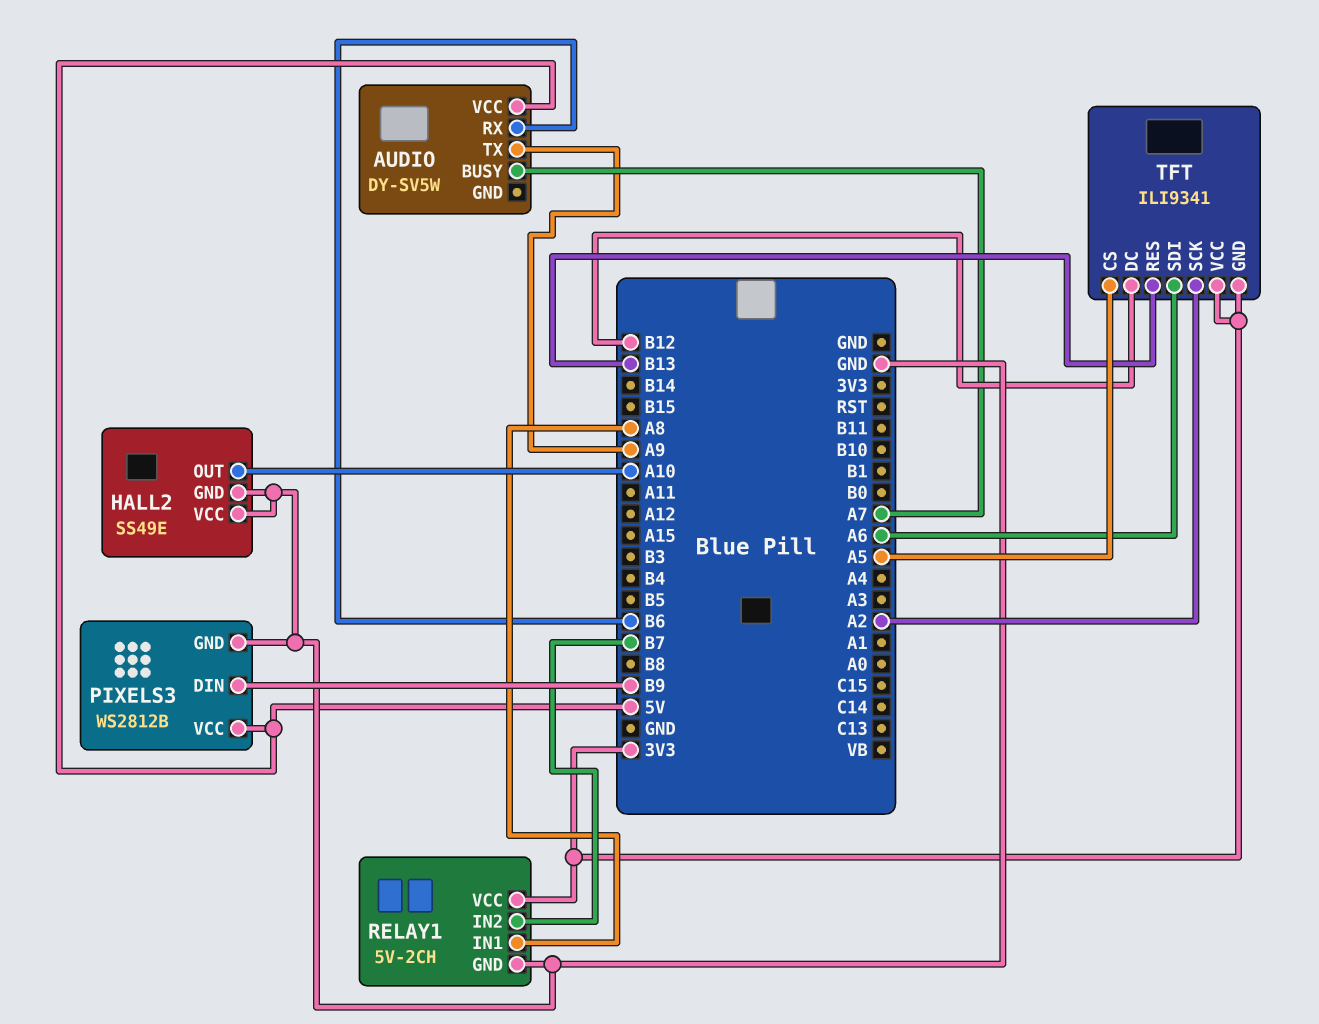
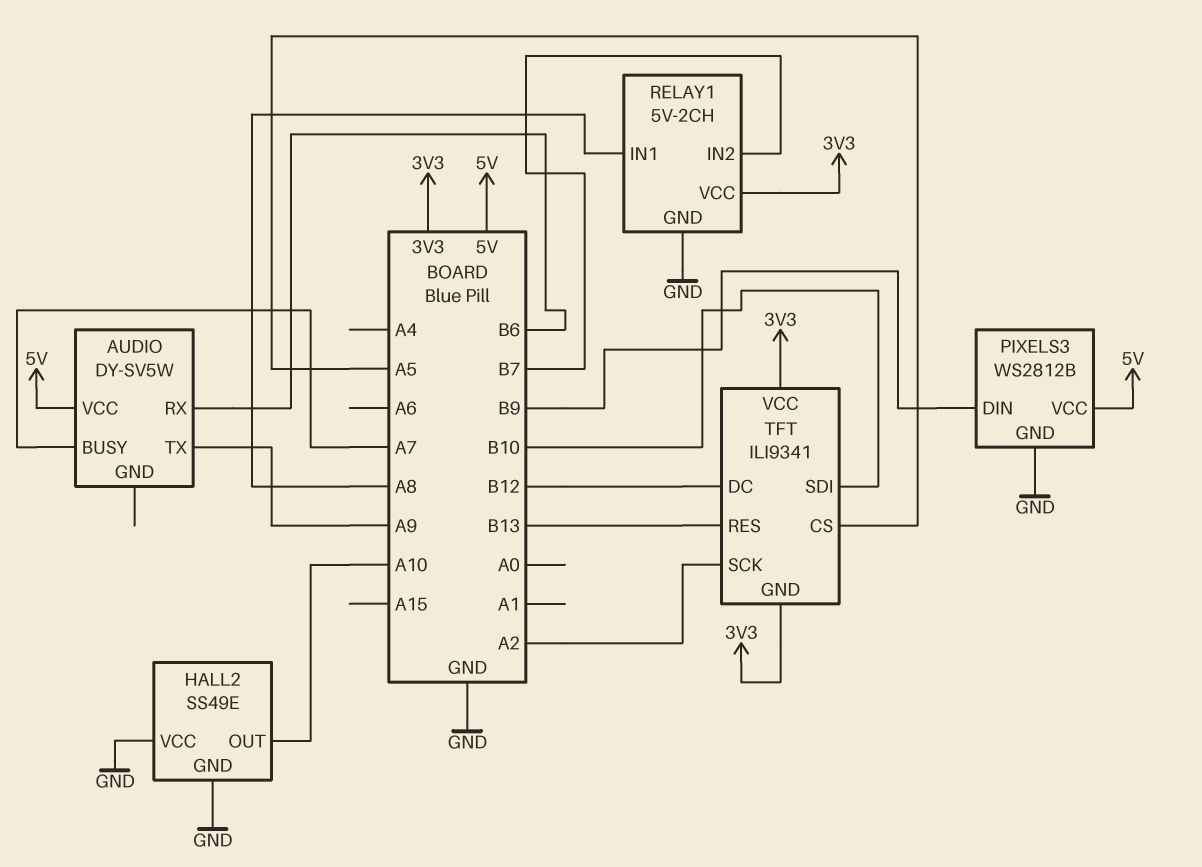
TFT pin SDI: A6 -> B10

